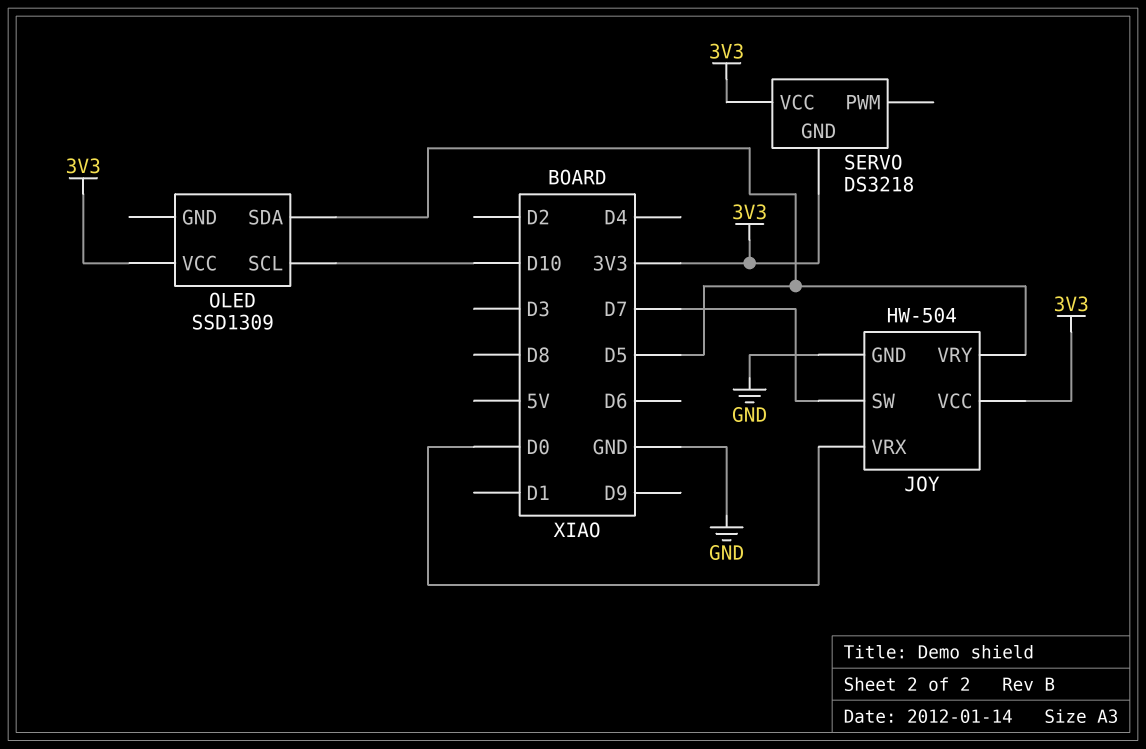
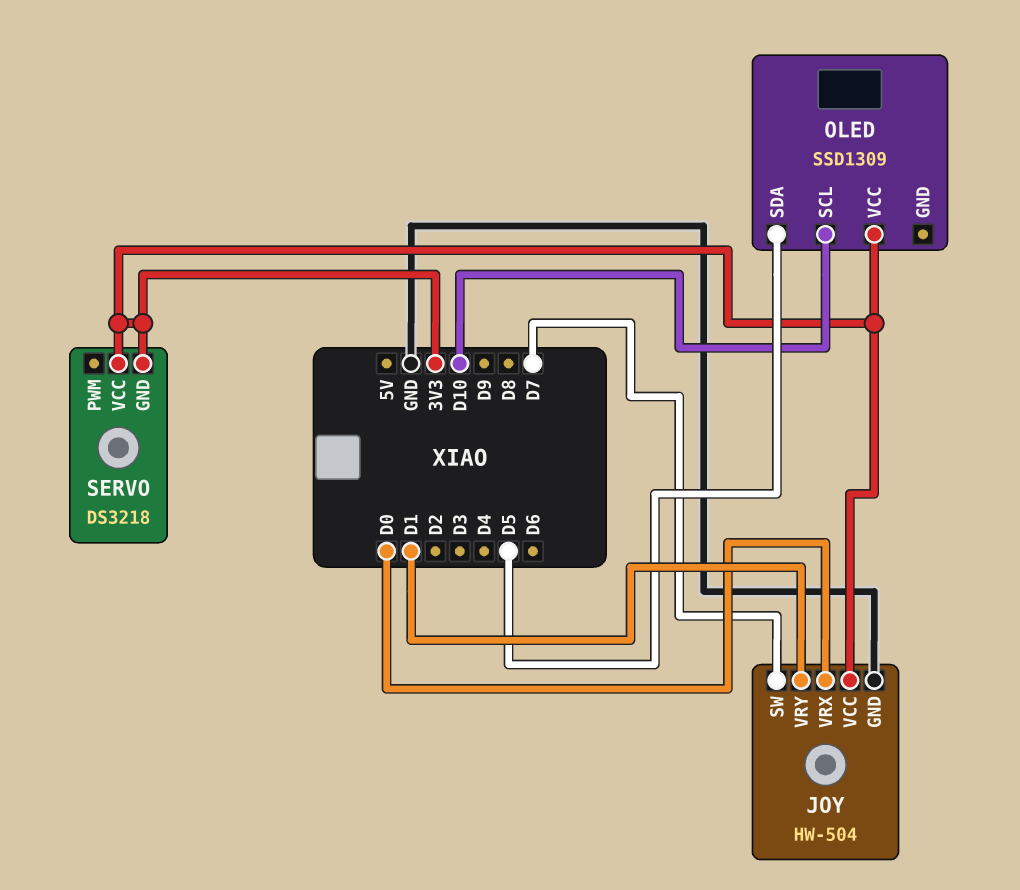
JOY pin VRY: D5 -> D1

